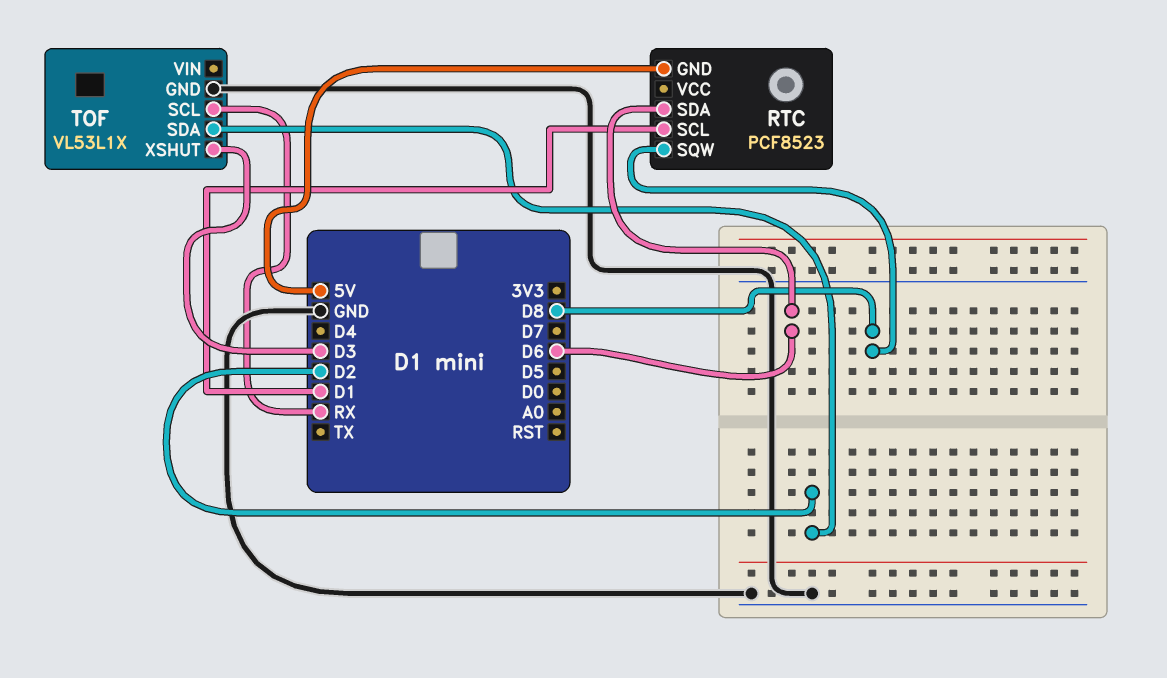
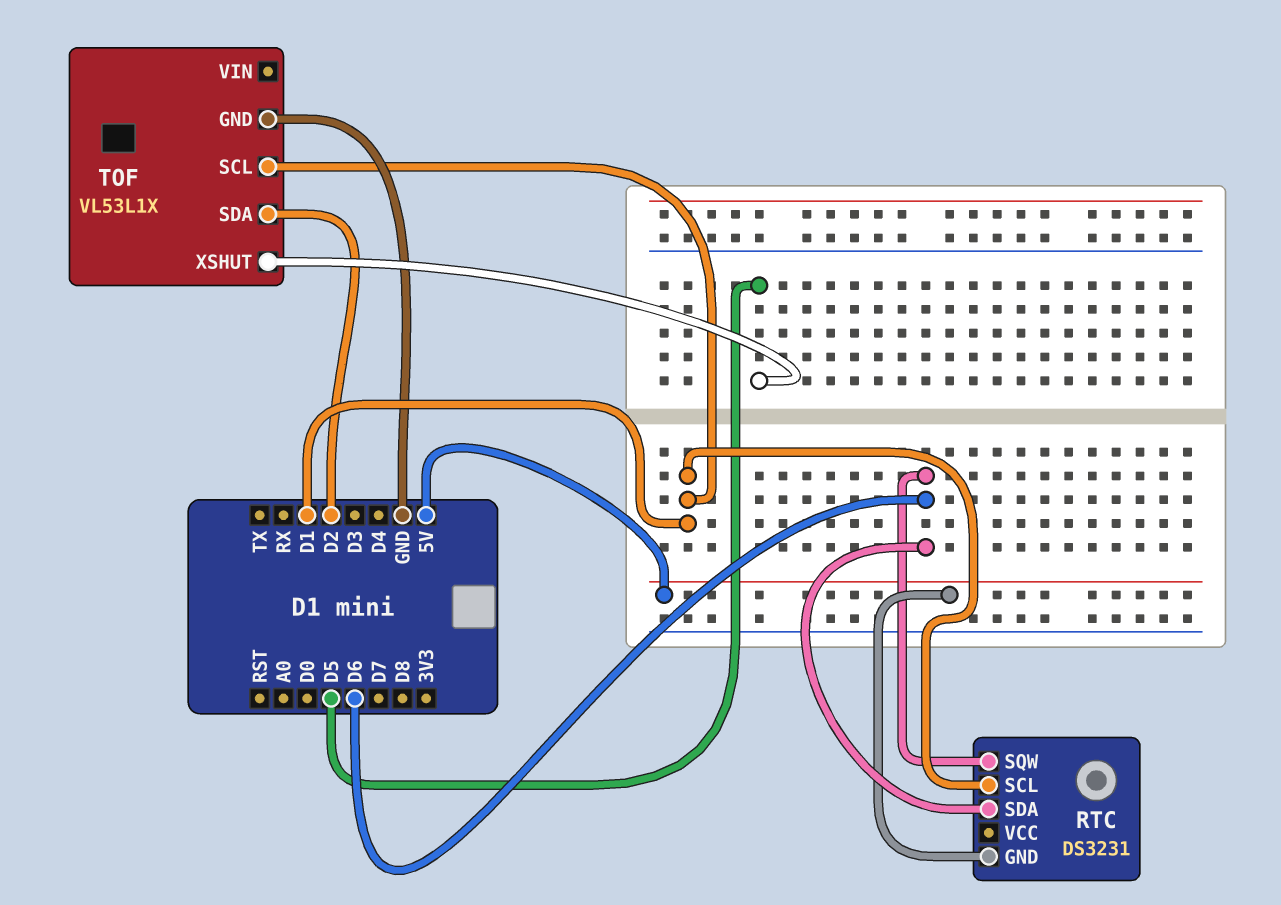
RTC: PCF8523 -> DS3231
RTC pin SQW: D8 -> D6
TOF pin SCL: RX -> D1
TOF pin XSHUT: D3 -> D5

